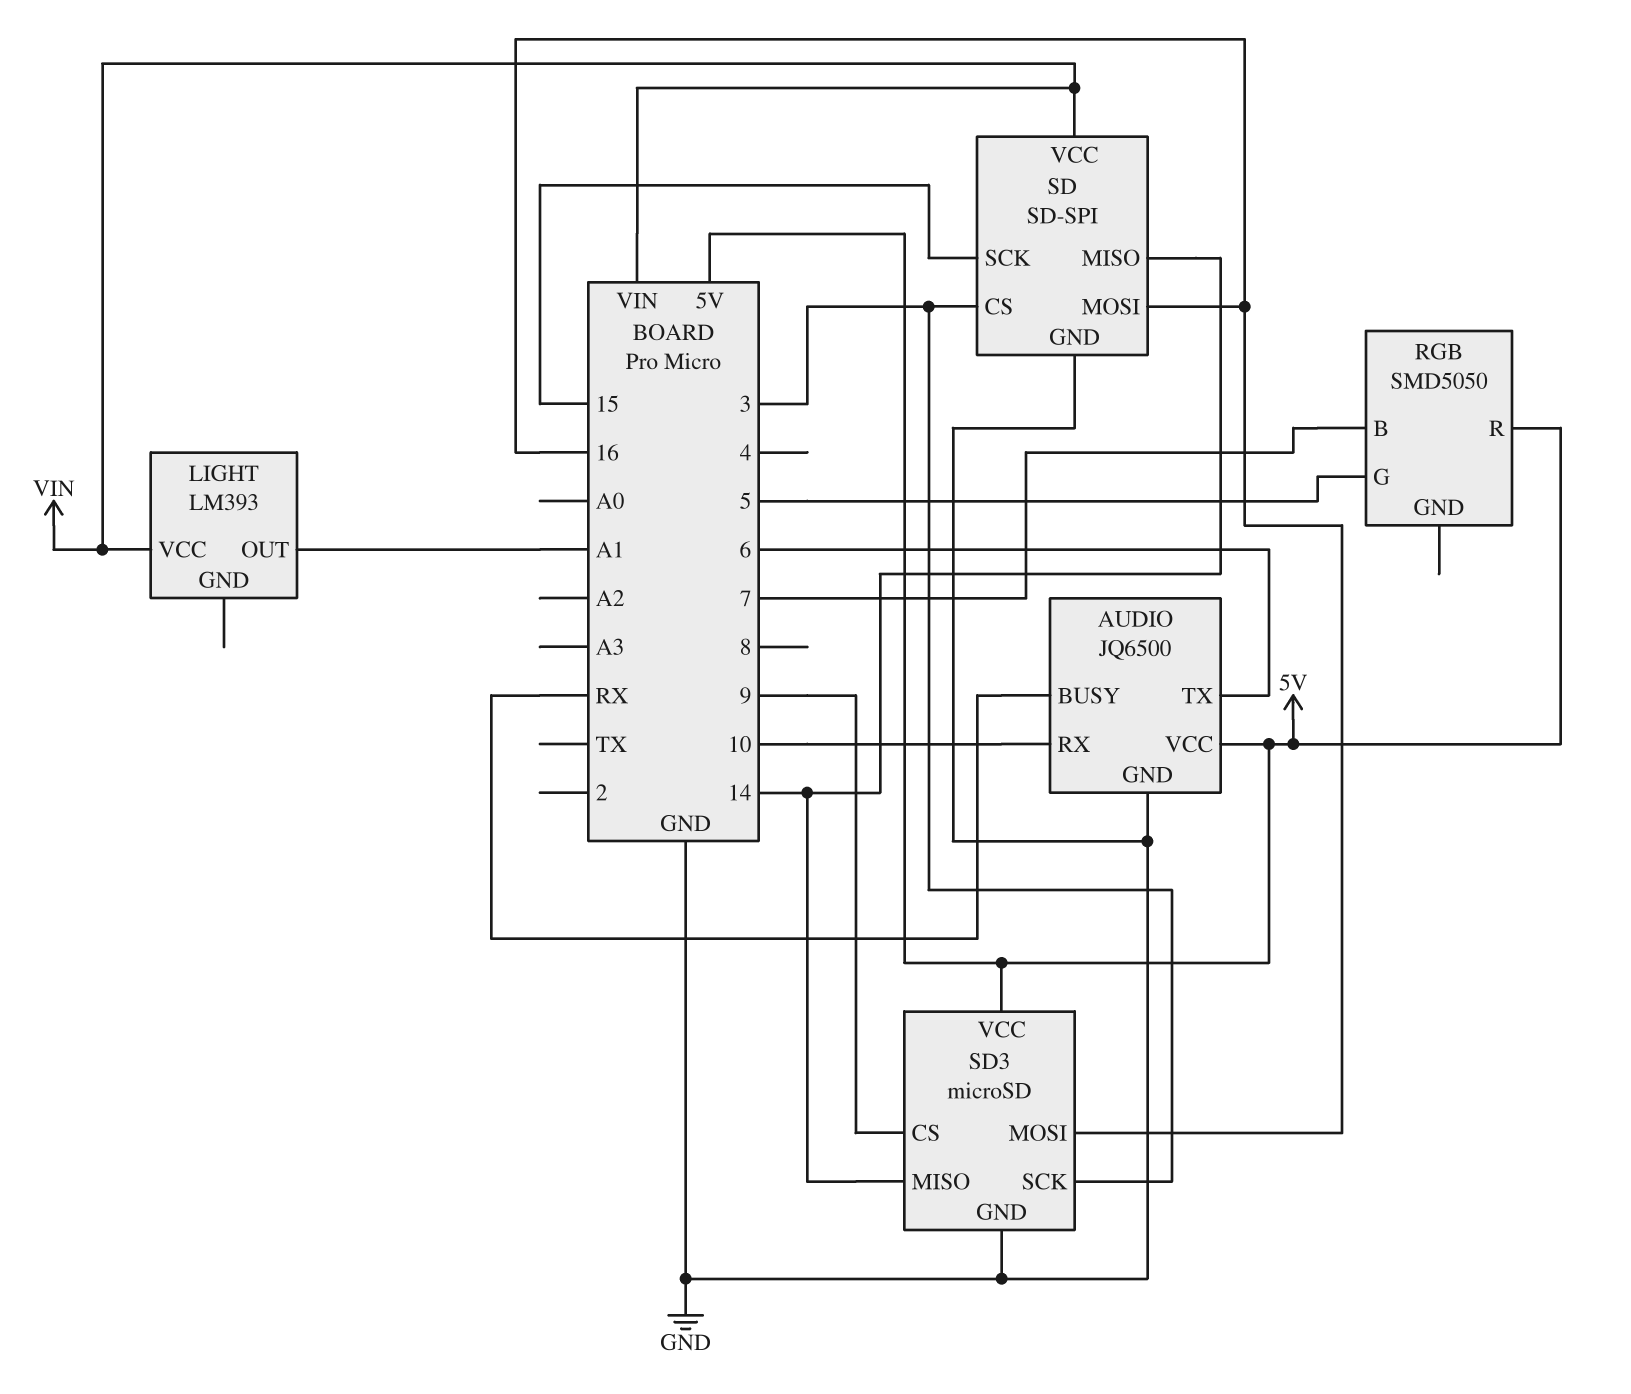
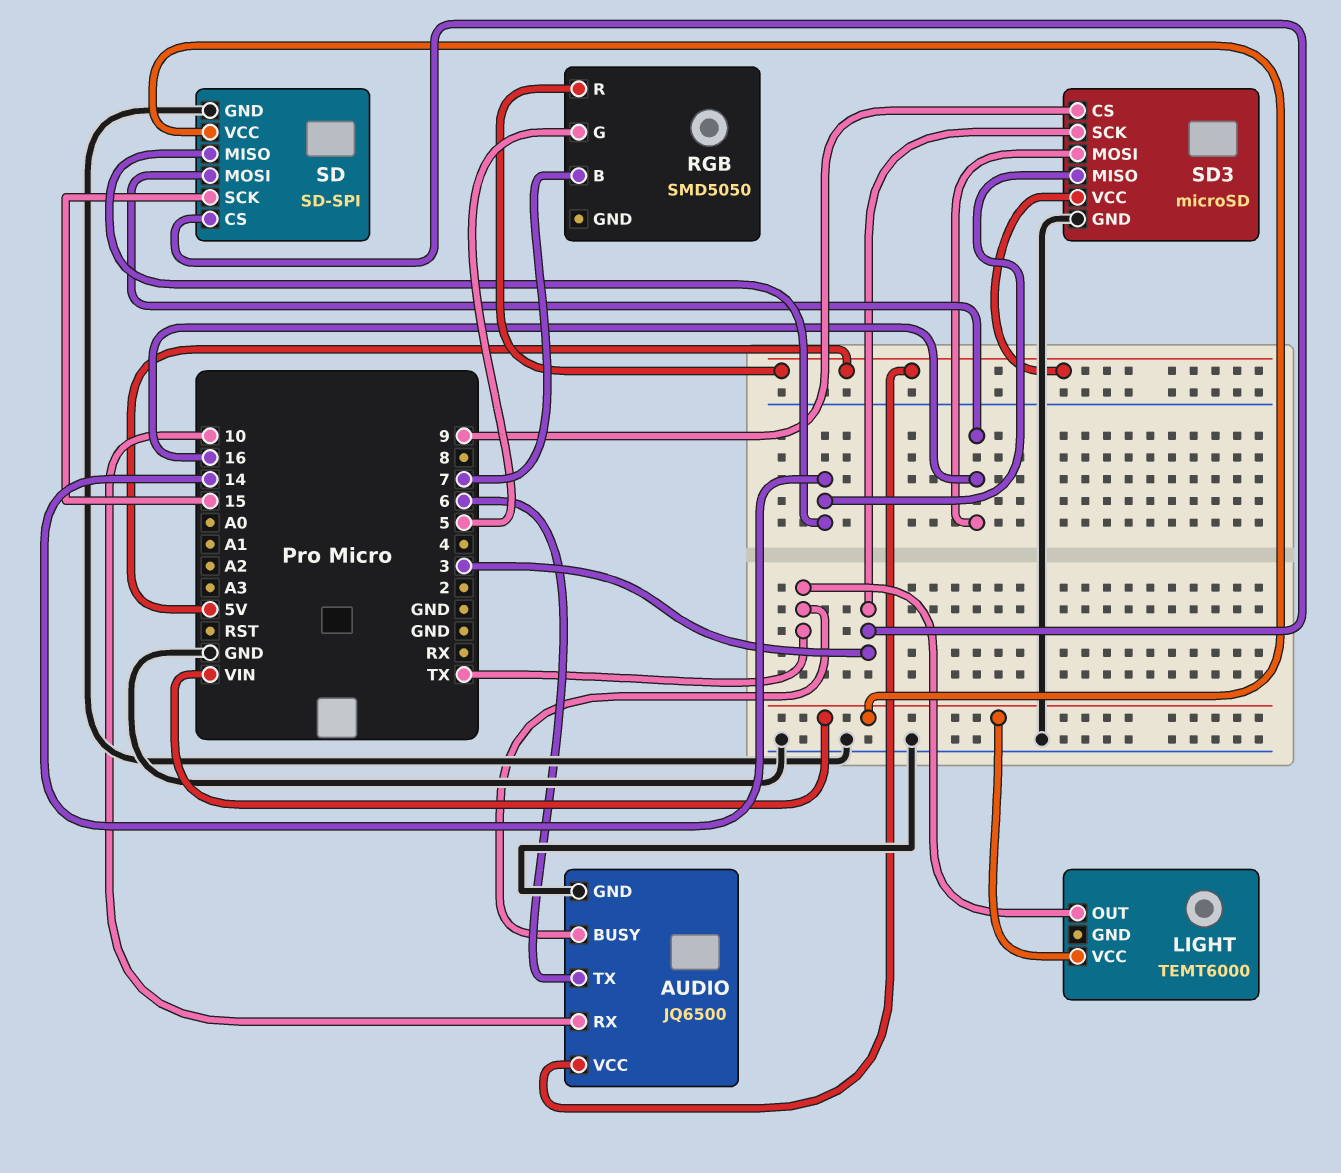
AUDIO pin BUSY: RX -> TX
LIGHT: LM393 -> TEMT6000
LIGHT pin OUT: A1 -> TX

